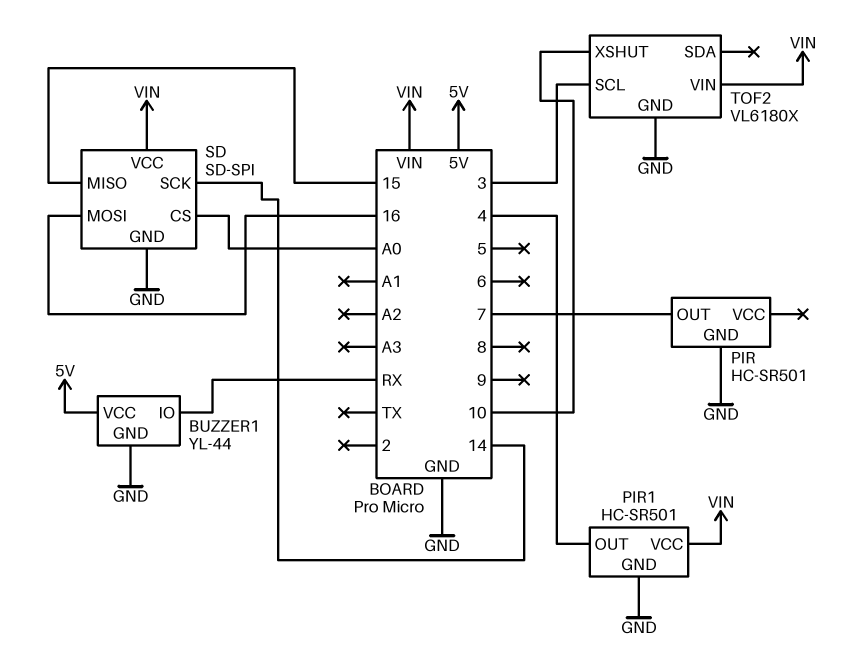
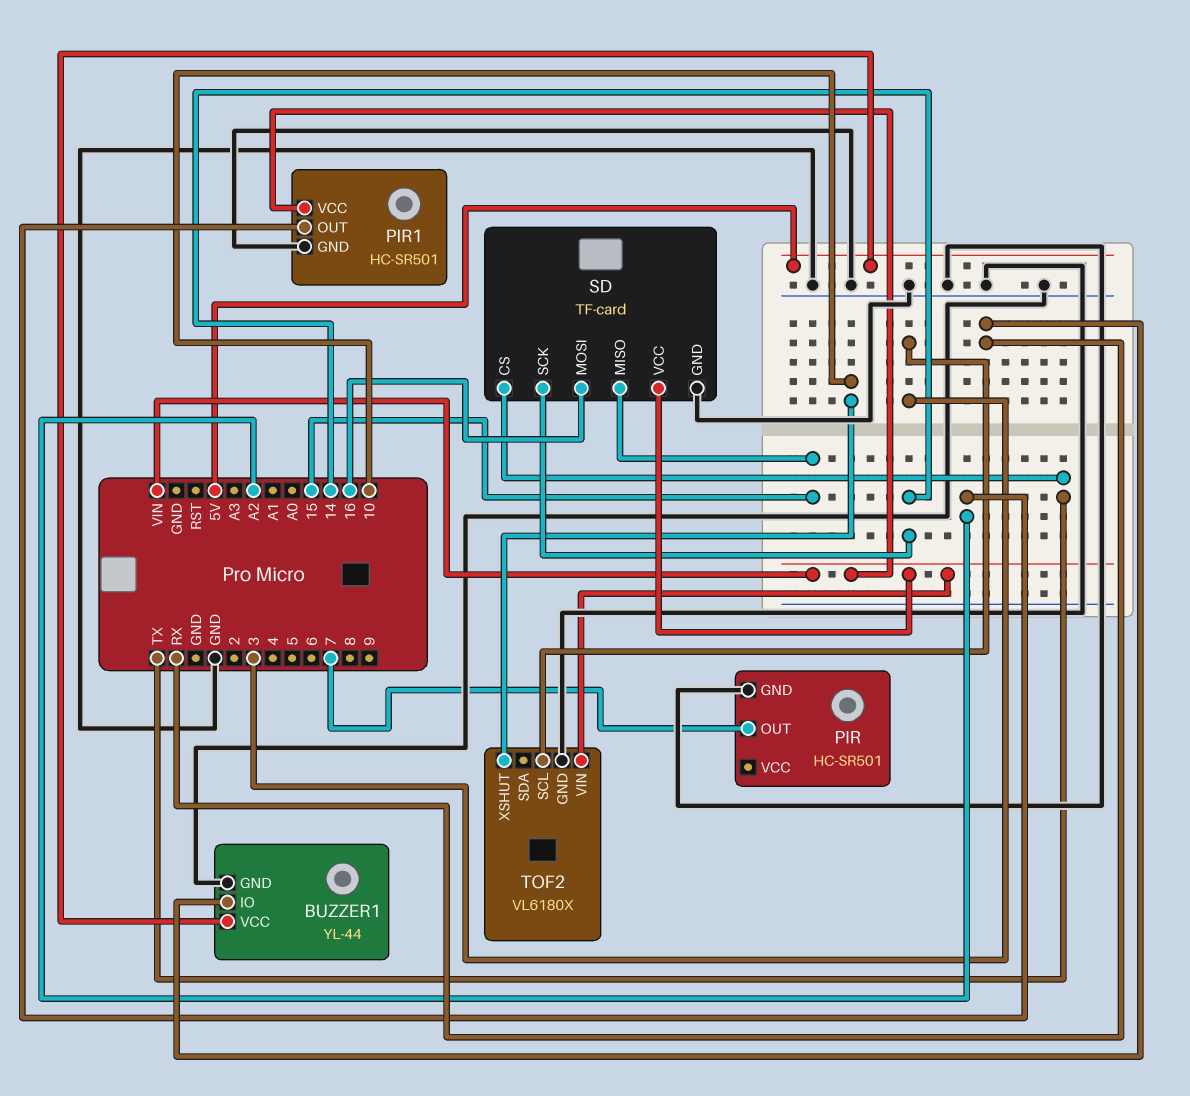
PIR1 pin OUT: 4 -> A2
SD: SD-SPI -> TF-card
SD pin CS: A0 -> TX

